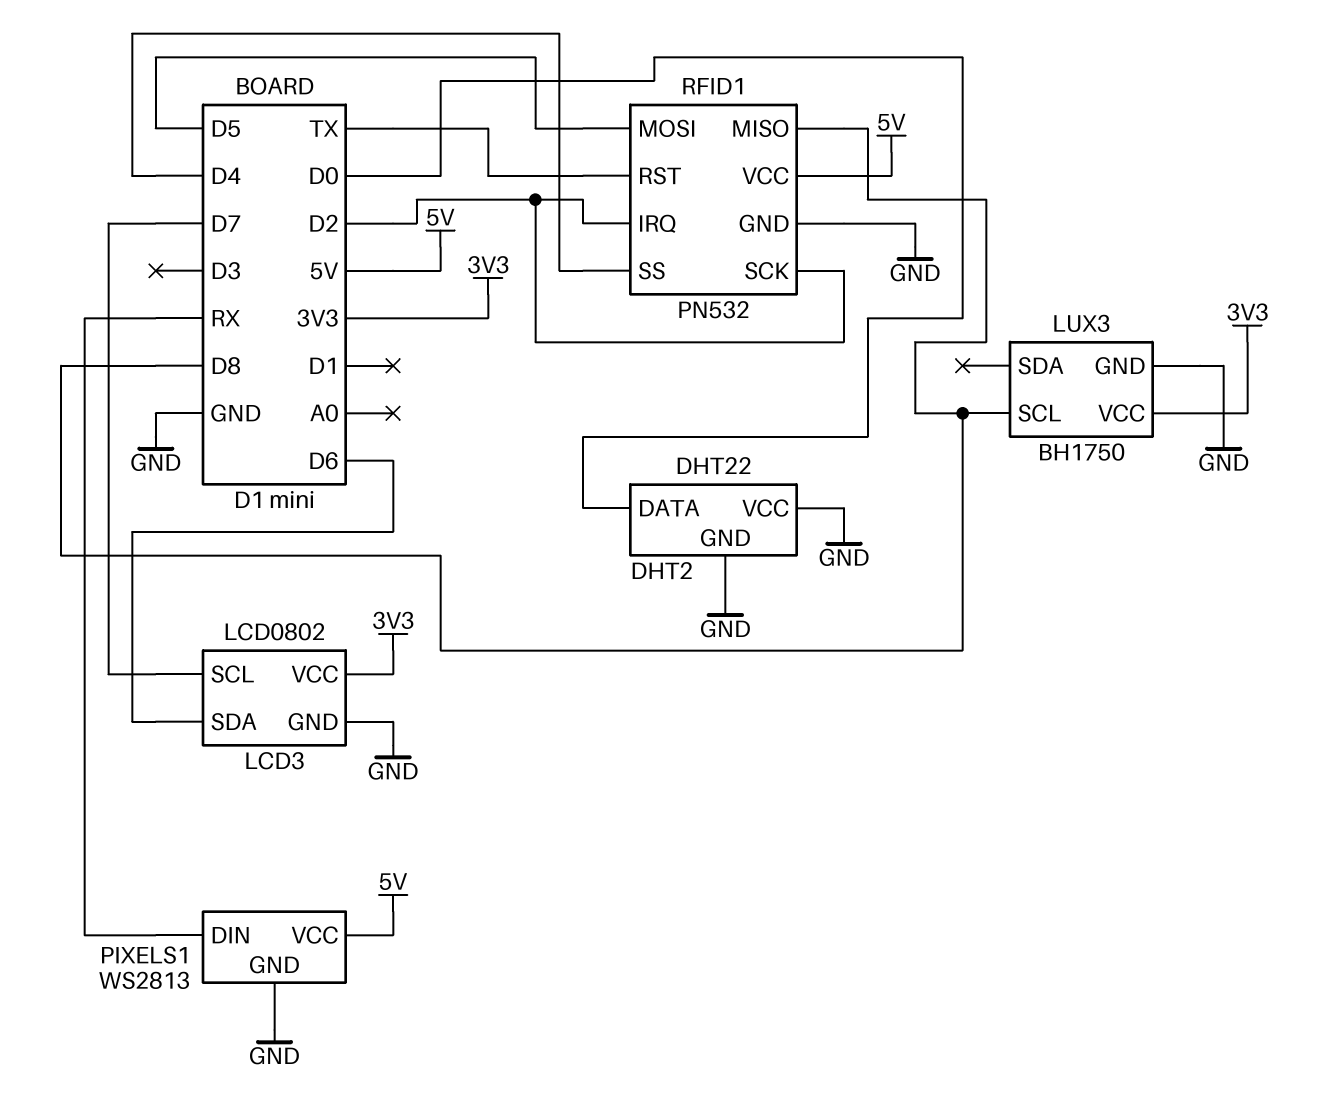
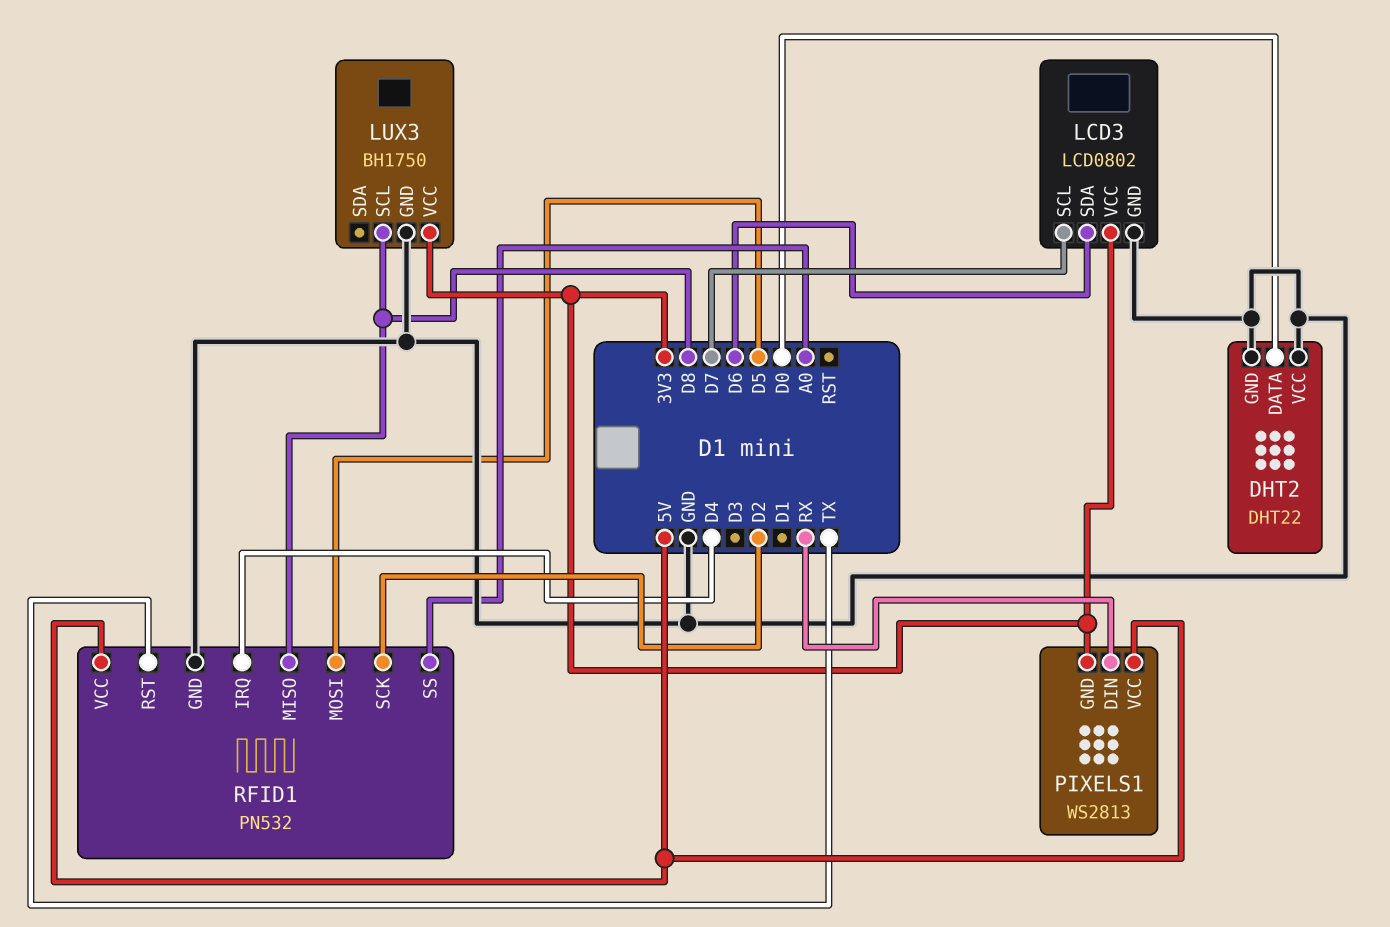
PIXELS1 pin GND: GND -> 3V3
RFID1 pin IRQ: D2 -> D4
RFID1 pin SS: D4 -> A0

